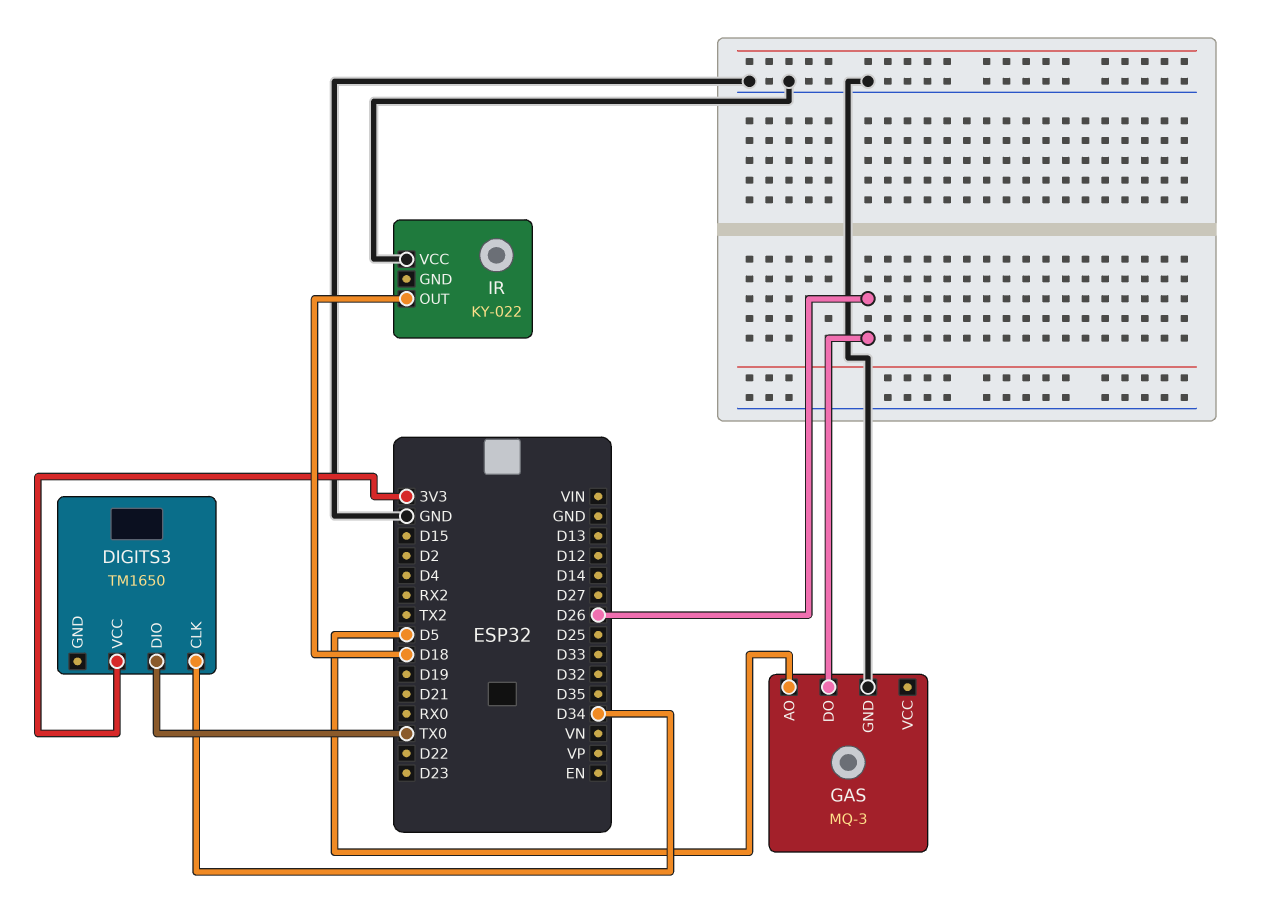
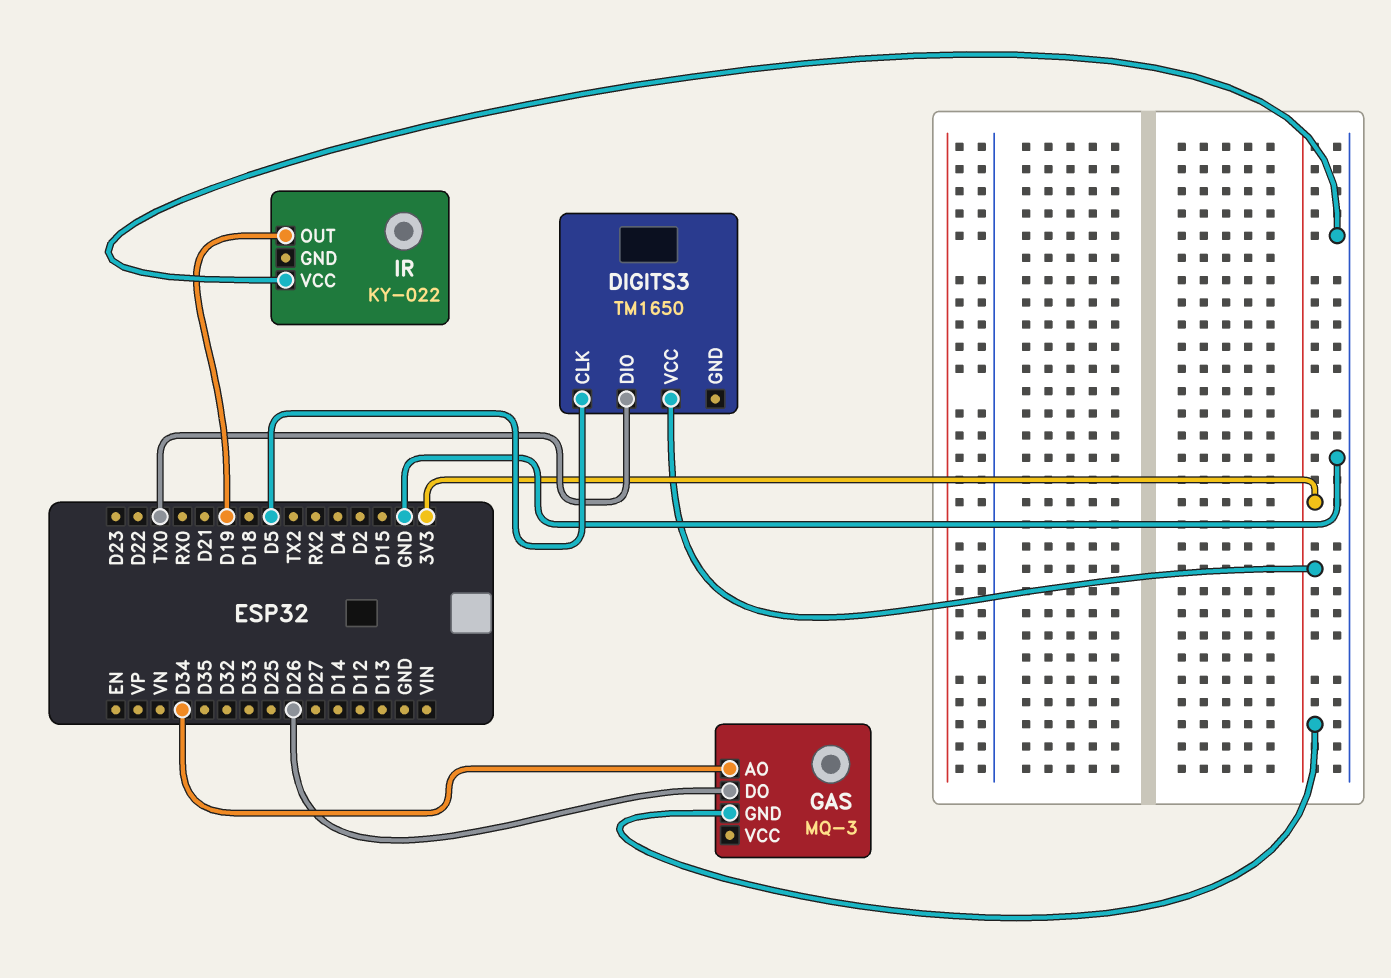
DIGITS3 pin CLK: D34 -> D5
GAS pin AO: D5 -> D34
GAS pin GND: GND -> 3V3
IR pin OUT: D18 -> D19

